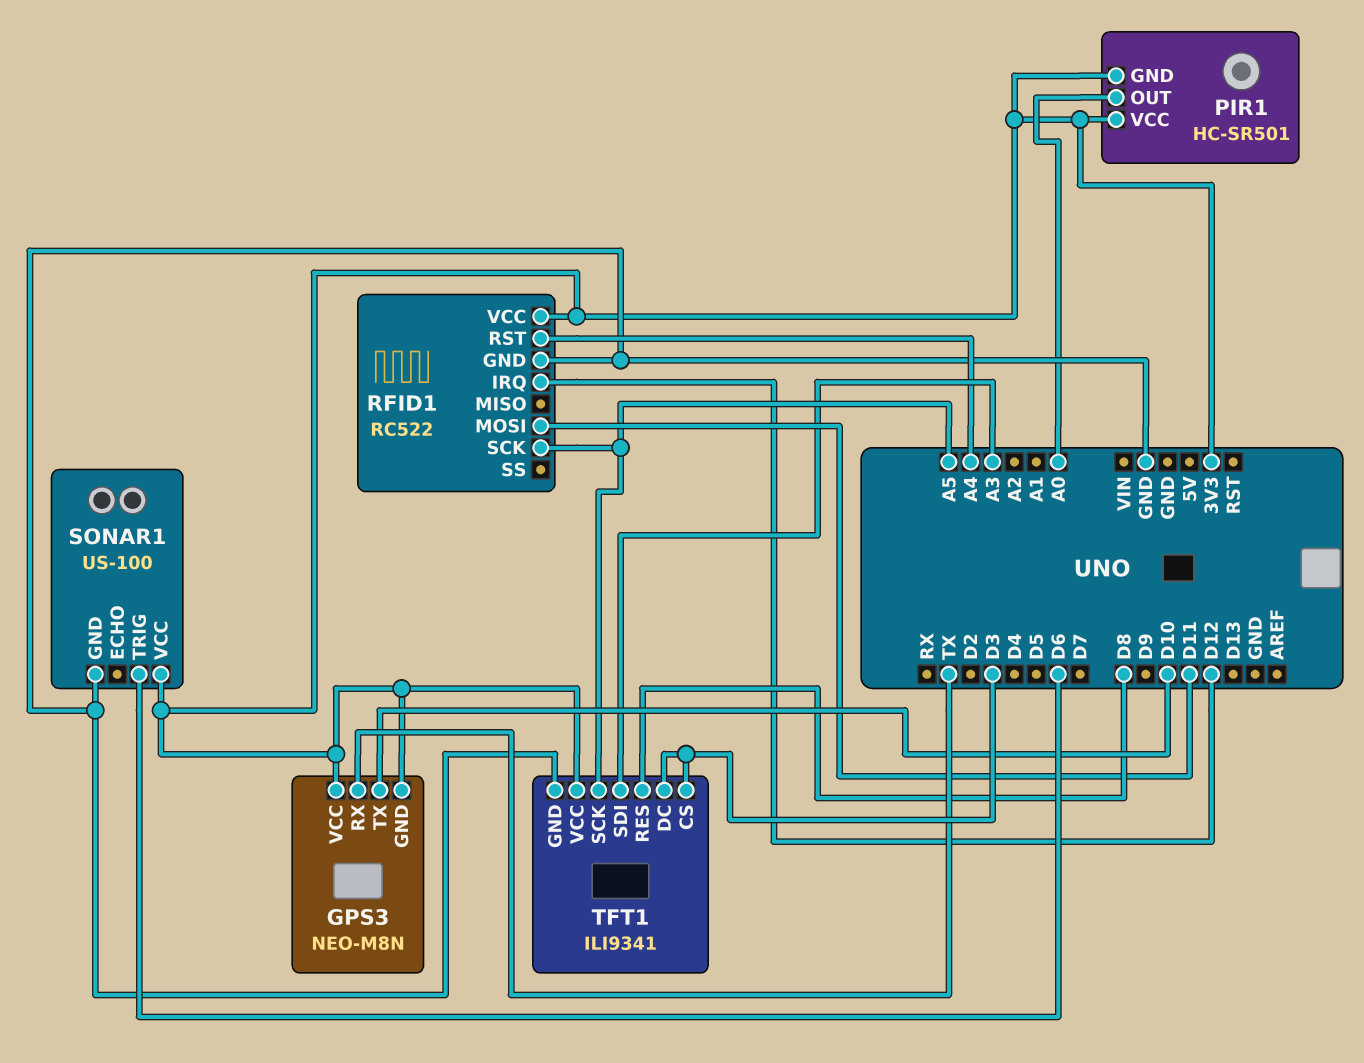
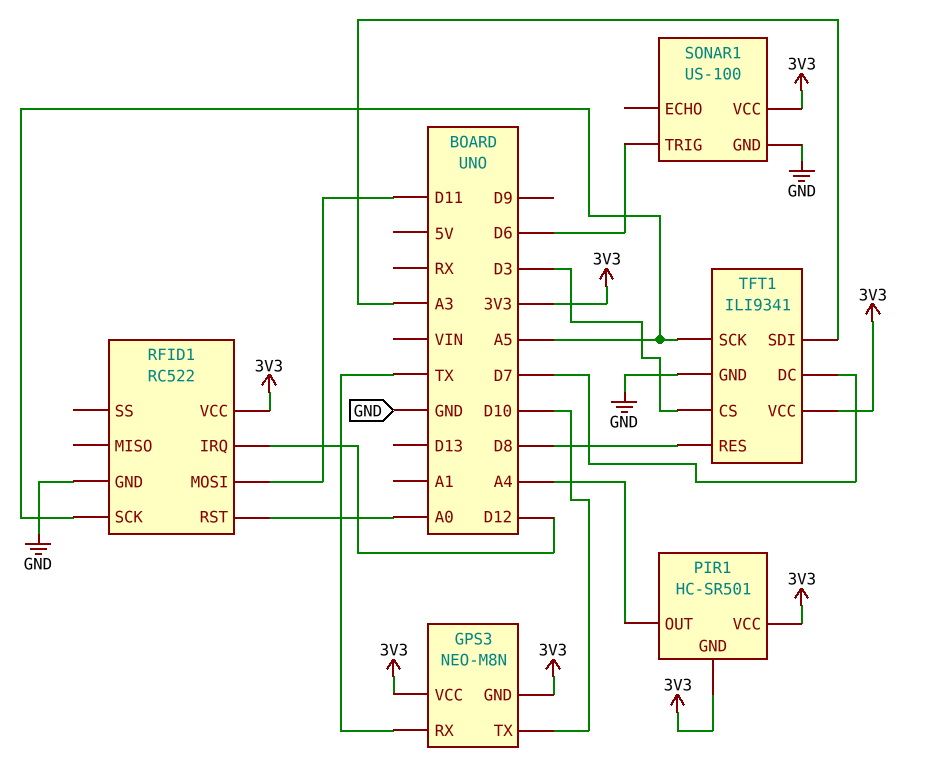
PIR1 pin OUT: A0 -> A4
RFID1 pin RST: A4 -> A0
TFT1 pin DC: D3 -> D7

